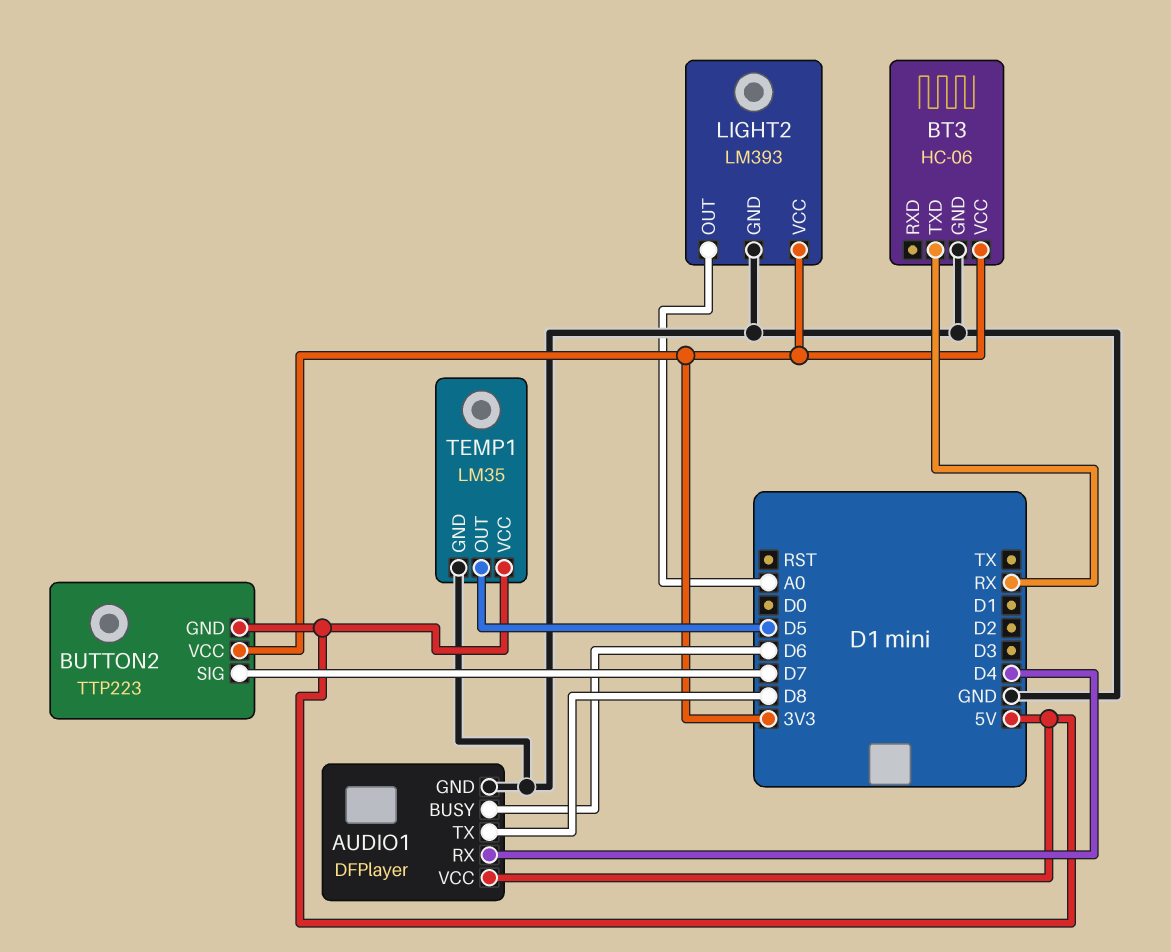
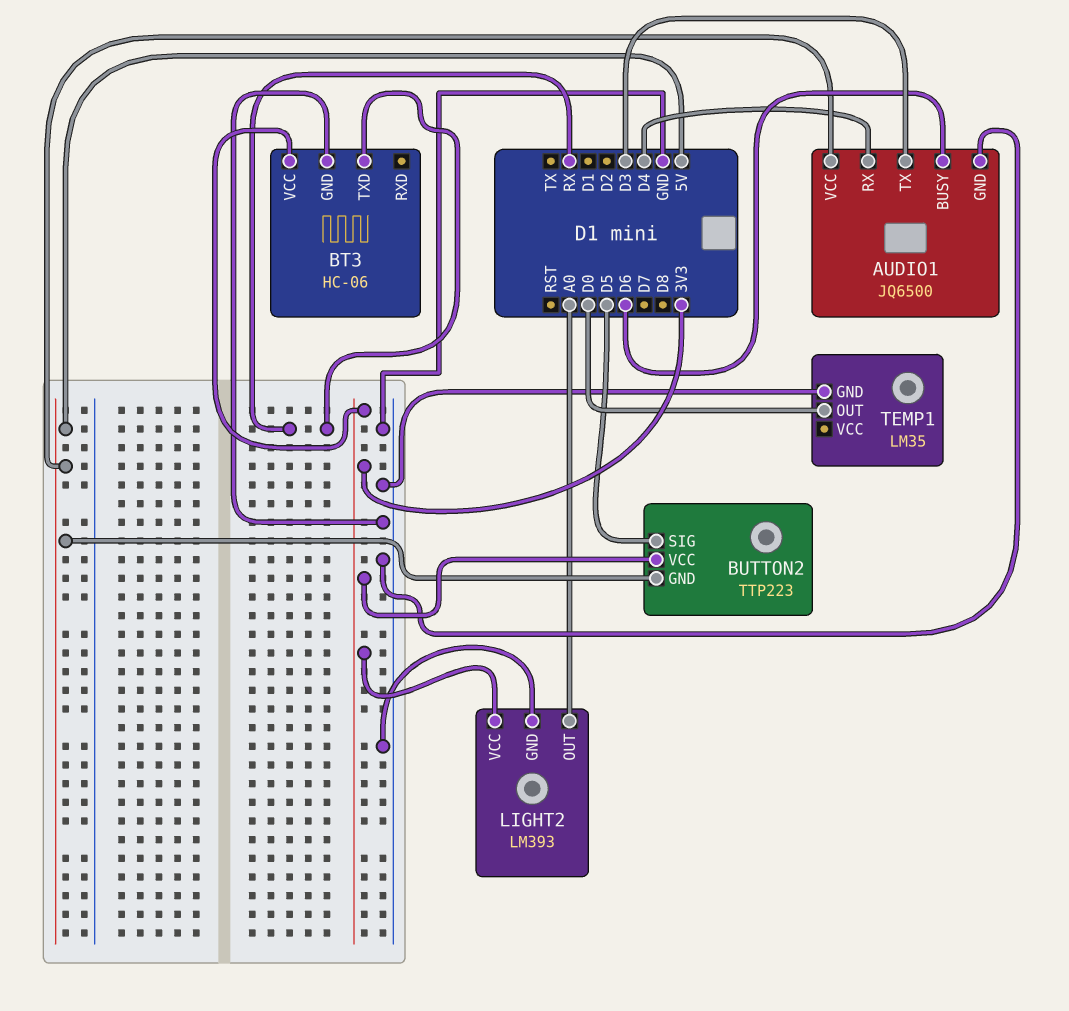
AUDIO1: DFPlayer -> JQ6500
AUDIO1 pin TX: D8 -> D3
BUTTON2 pin SIG: D7 -> D5
TEMP1 pin OUT: D5 -> D0
TEMP1 pin VCC: 5V -> none

